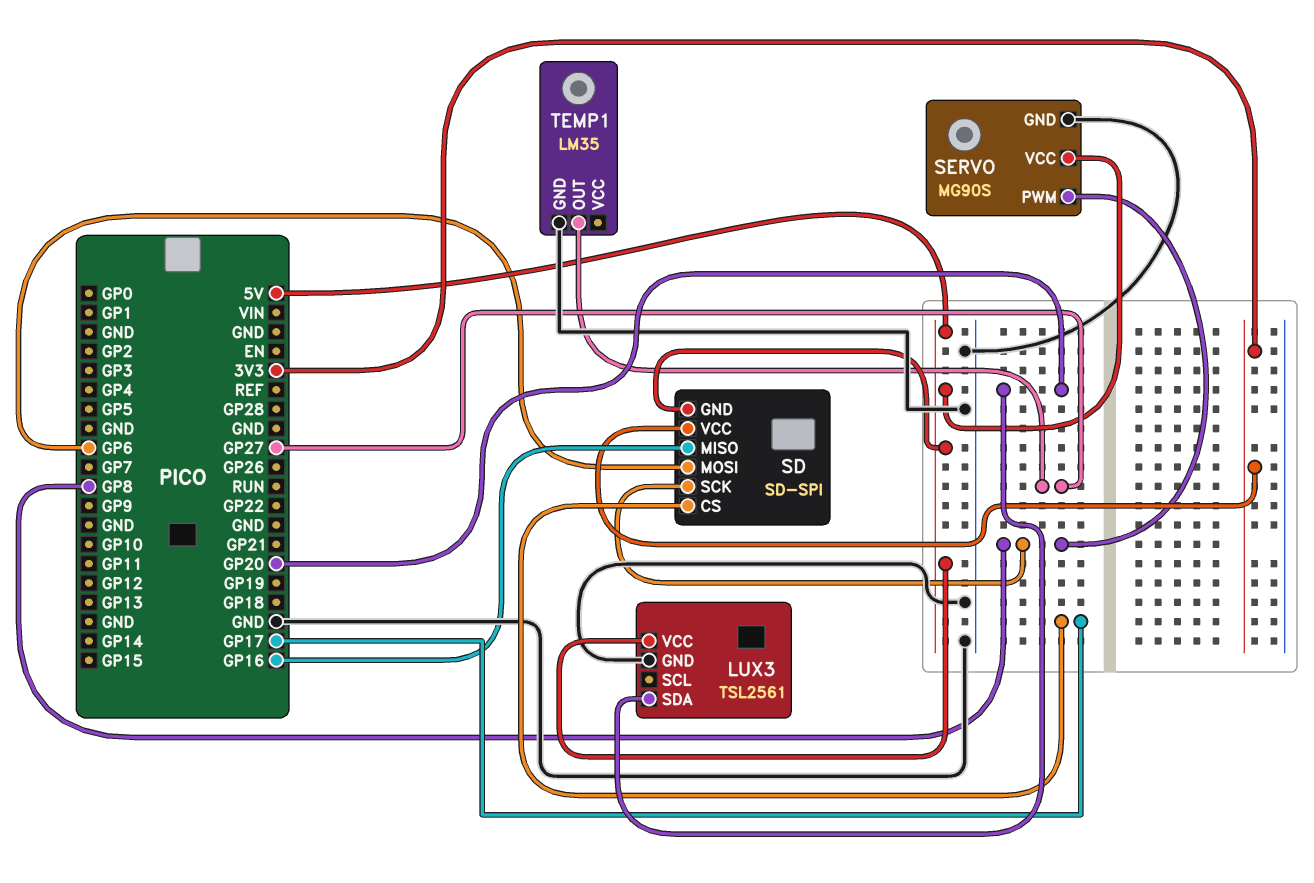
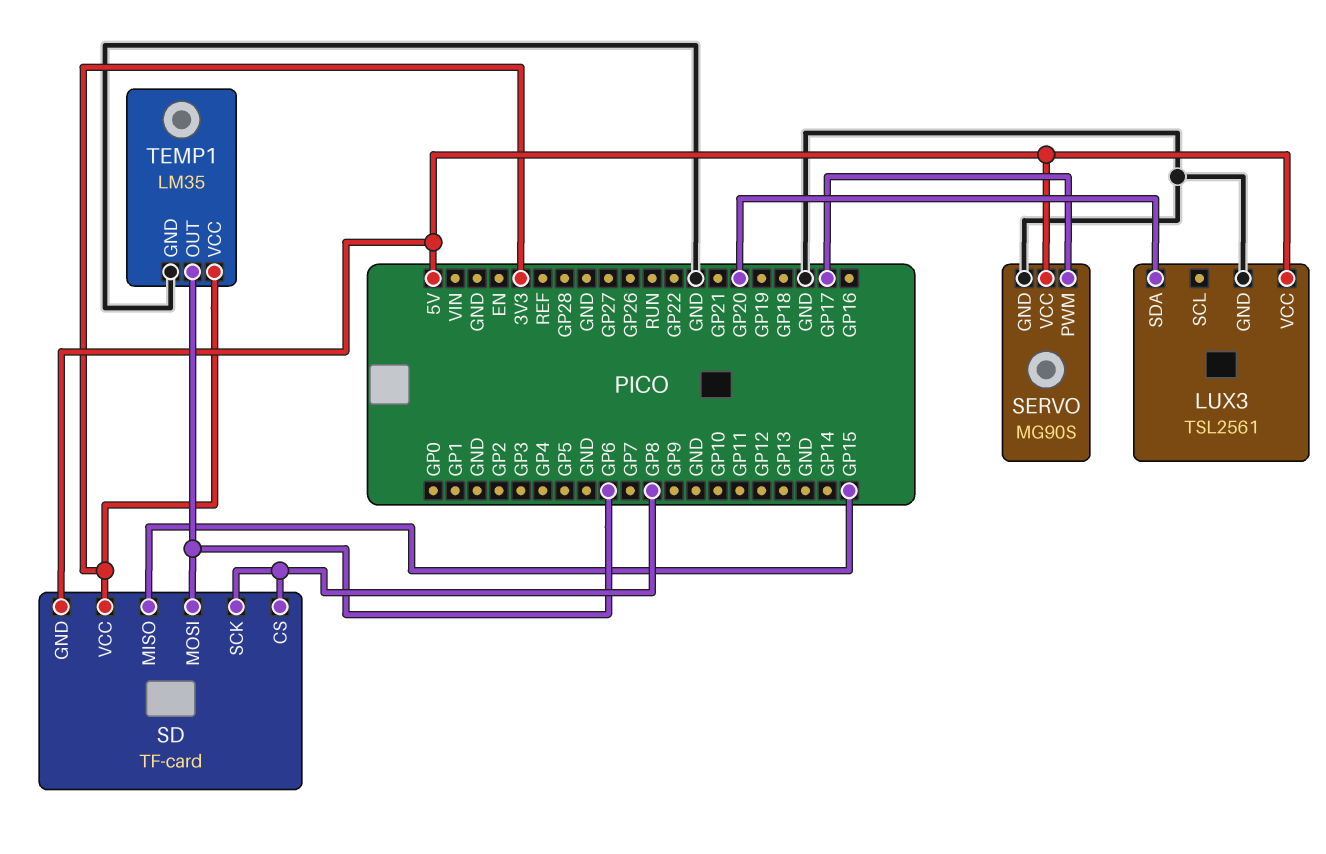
SD: SD-SPI -> TF-card
SD pin CS: GP17 -> GP8
SD pin MISO: GP16 -> GP15
SERVO pin PWM: GP8 -> GP17
TEMP1 pin OUT: GP27 -> GP6
TEMP1 pin VCC: none -> 3V3

